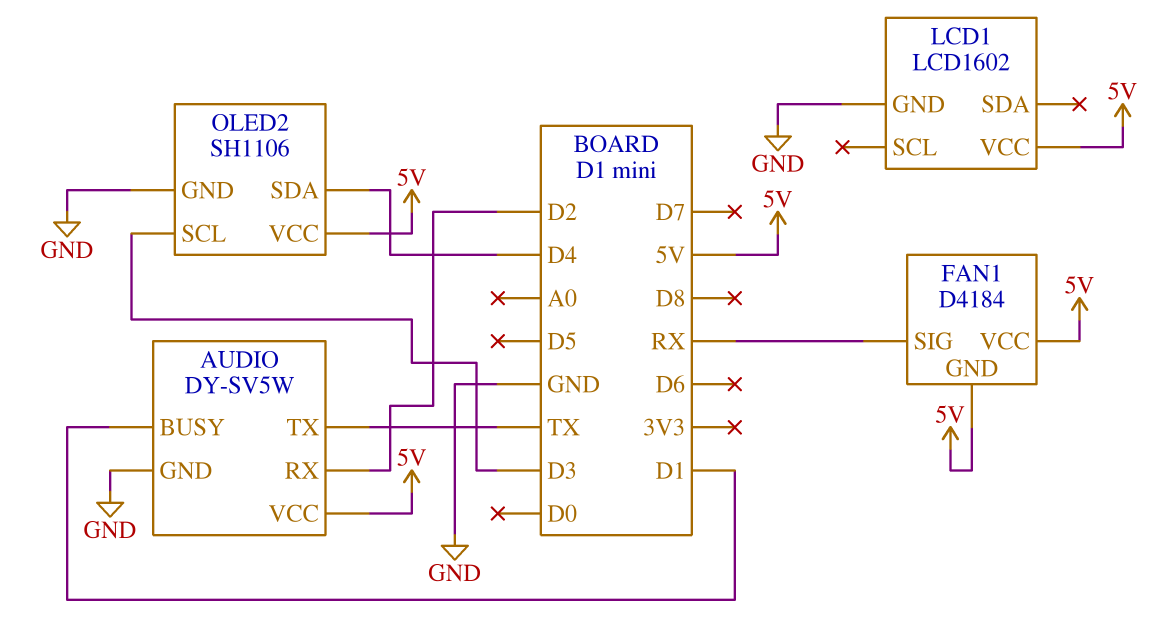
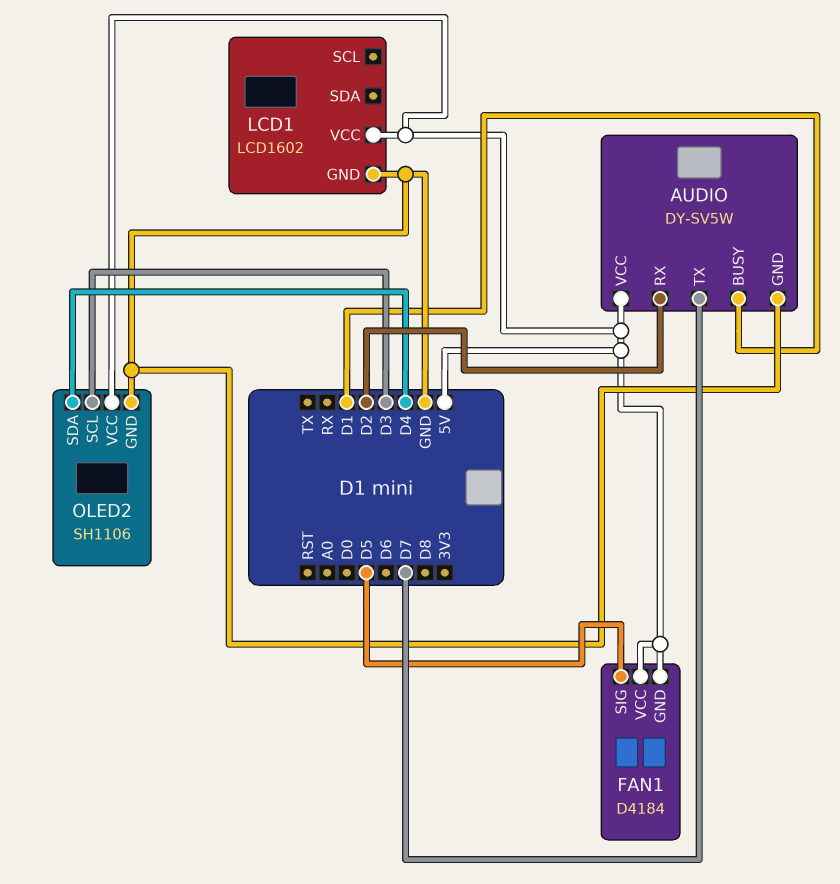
AUDIO pin TX: TX -> D7
FAN1 pin SIG: RX -> D5

